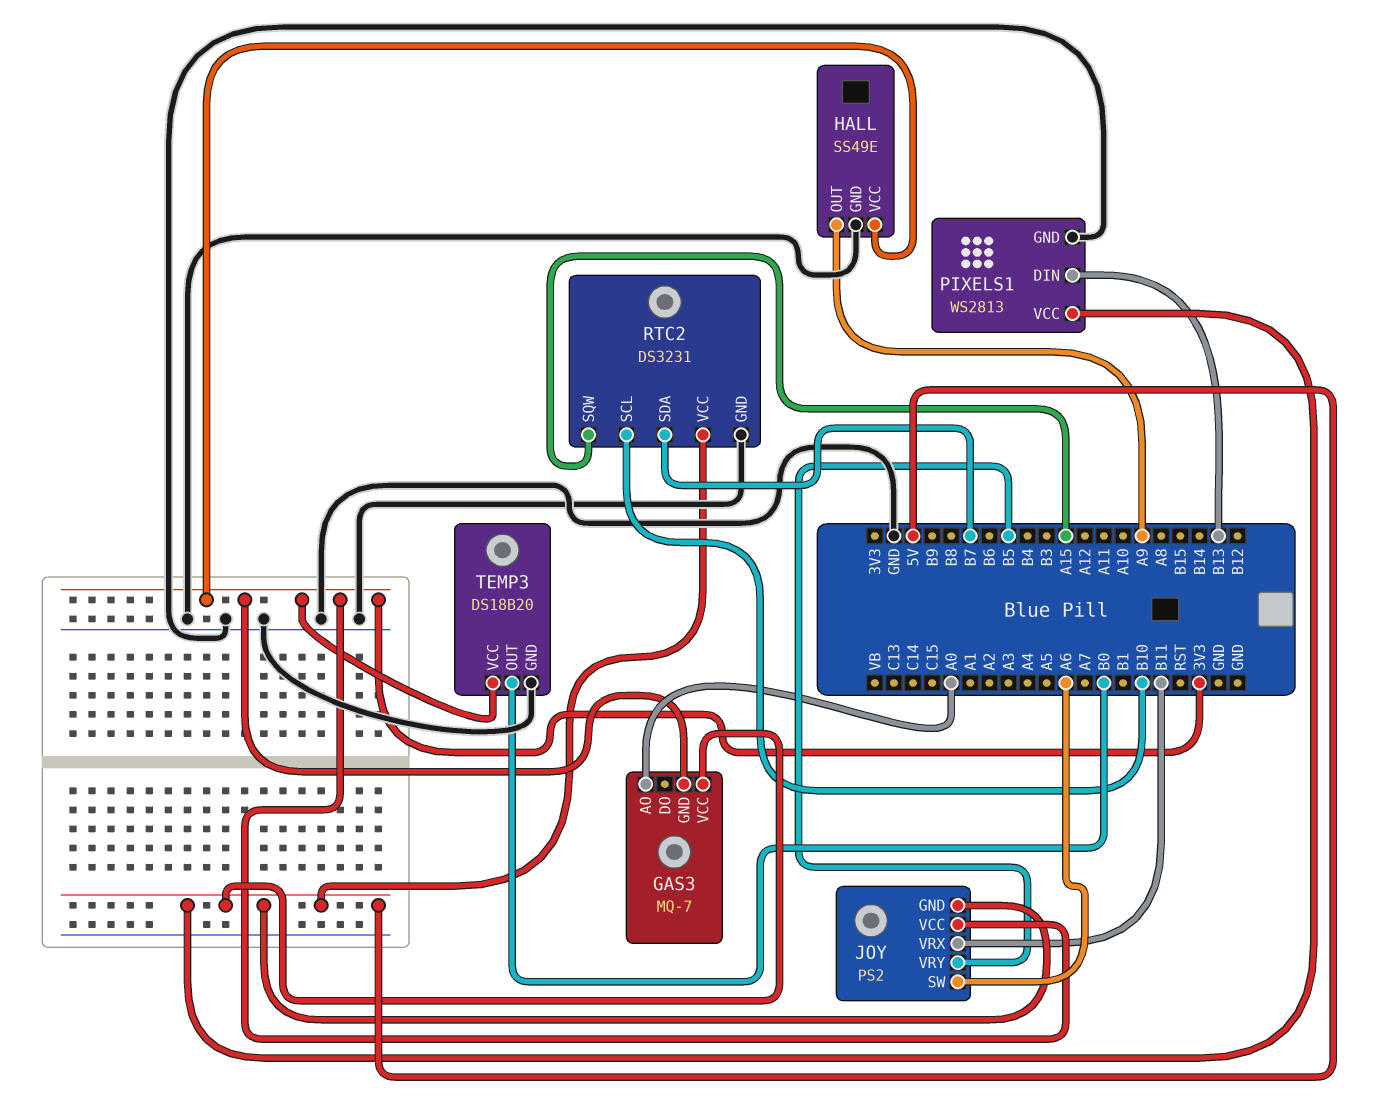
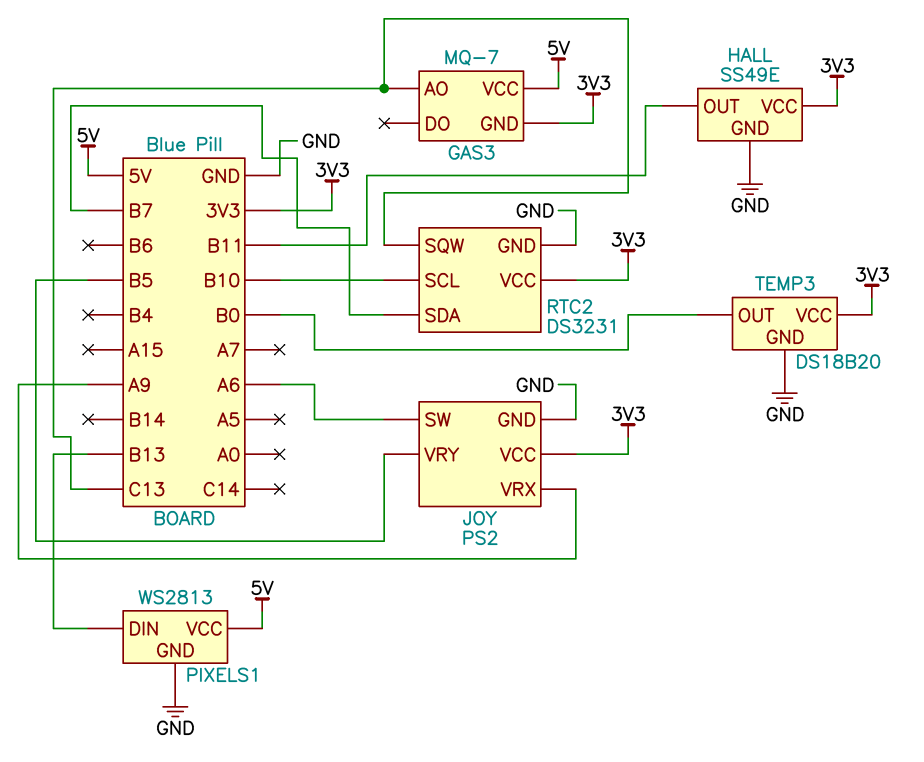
GAS3 pin AO: A0 -> C13
HALL pin OUT: A9 -> B11
JOY pin GND: 5V -> GND
JOY pin VRX: B11 -> A9
RTC2 pin SQW: A15 -> C13
RTC2 pin VCC: 5V -> 3V3

